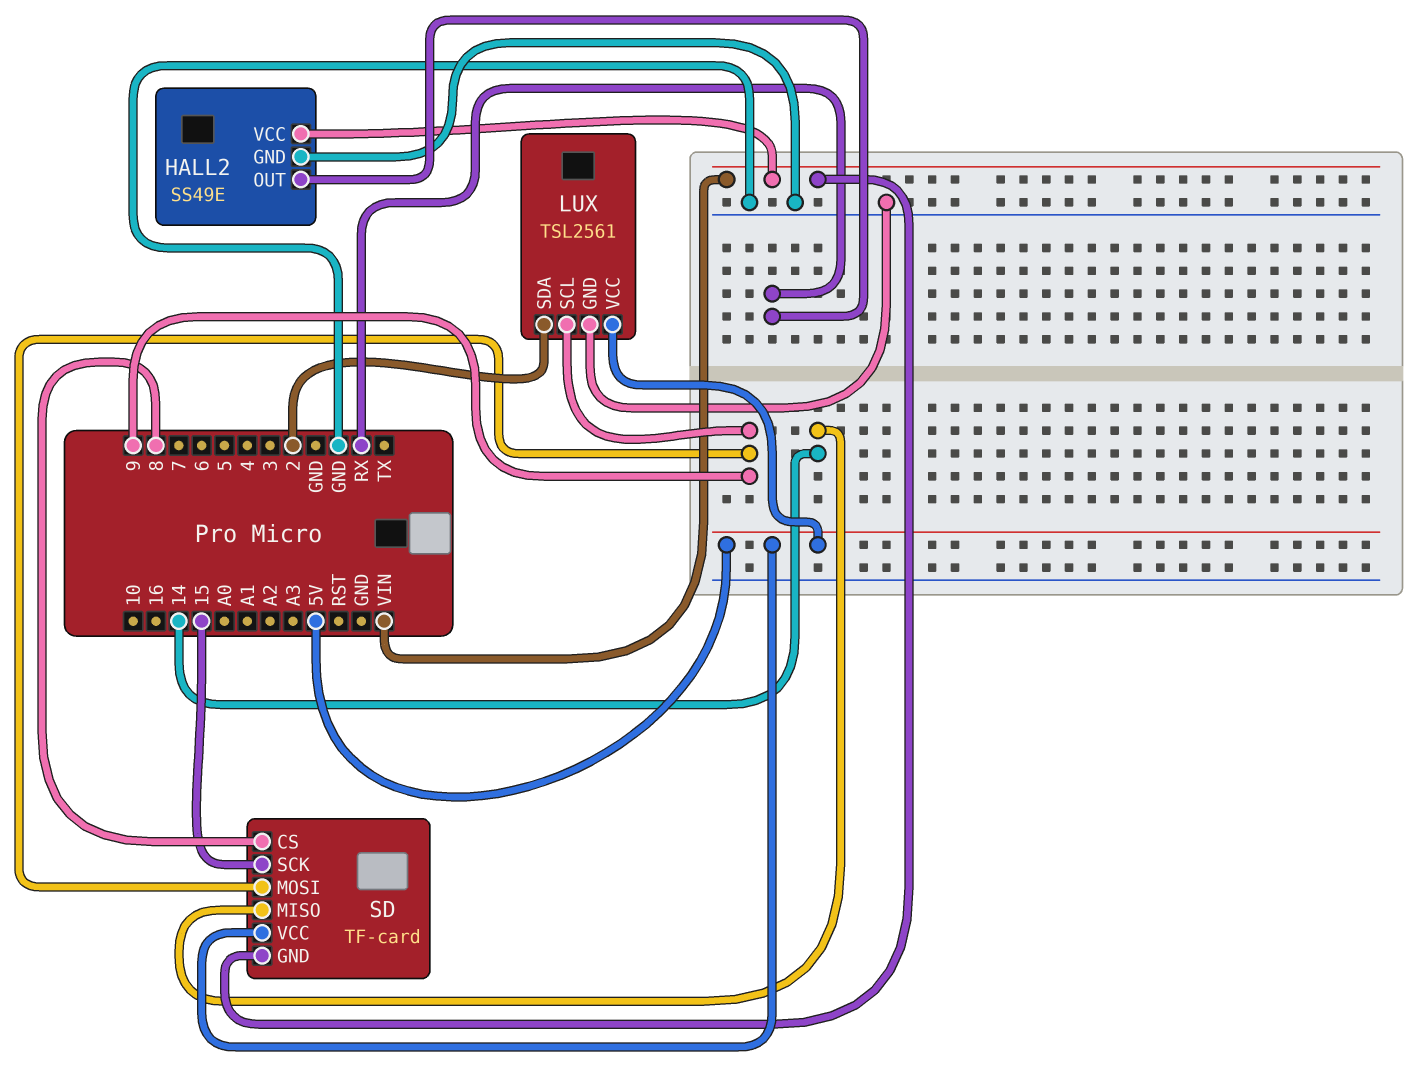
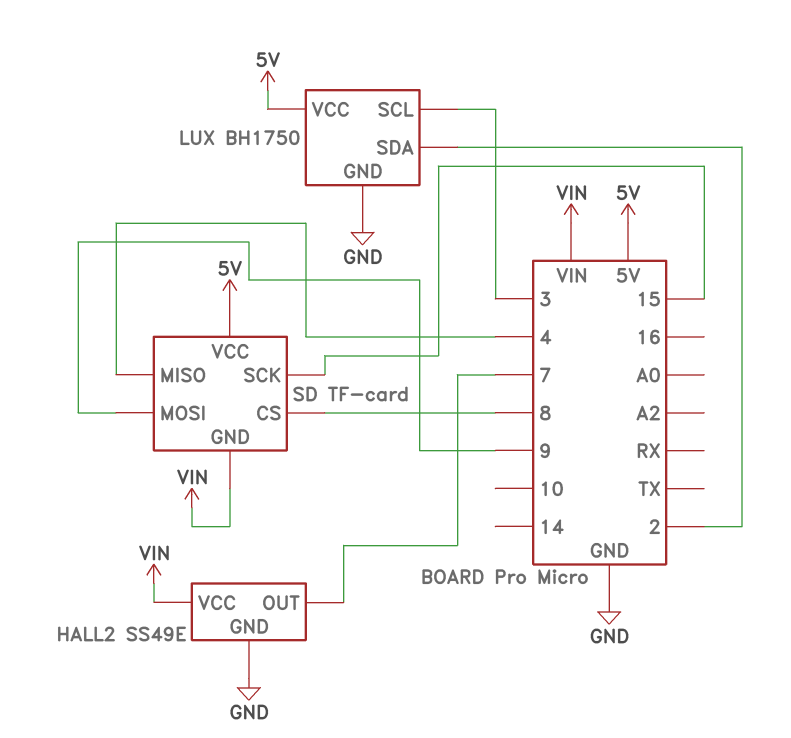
HALL2 pin OUT: RX -> 7
LUX: TSL2561 -> BH1750
LUX pin SCL: 9 -> 3
SD pin MISO: 14 -> 4

